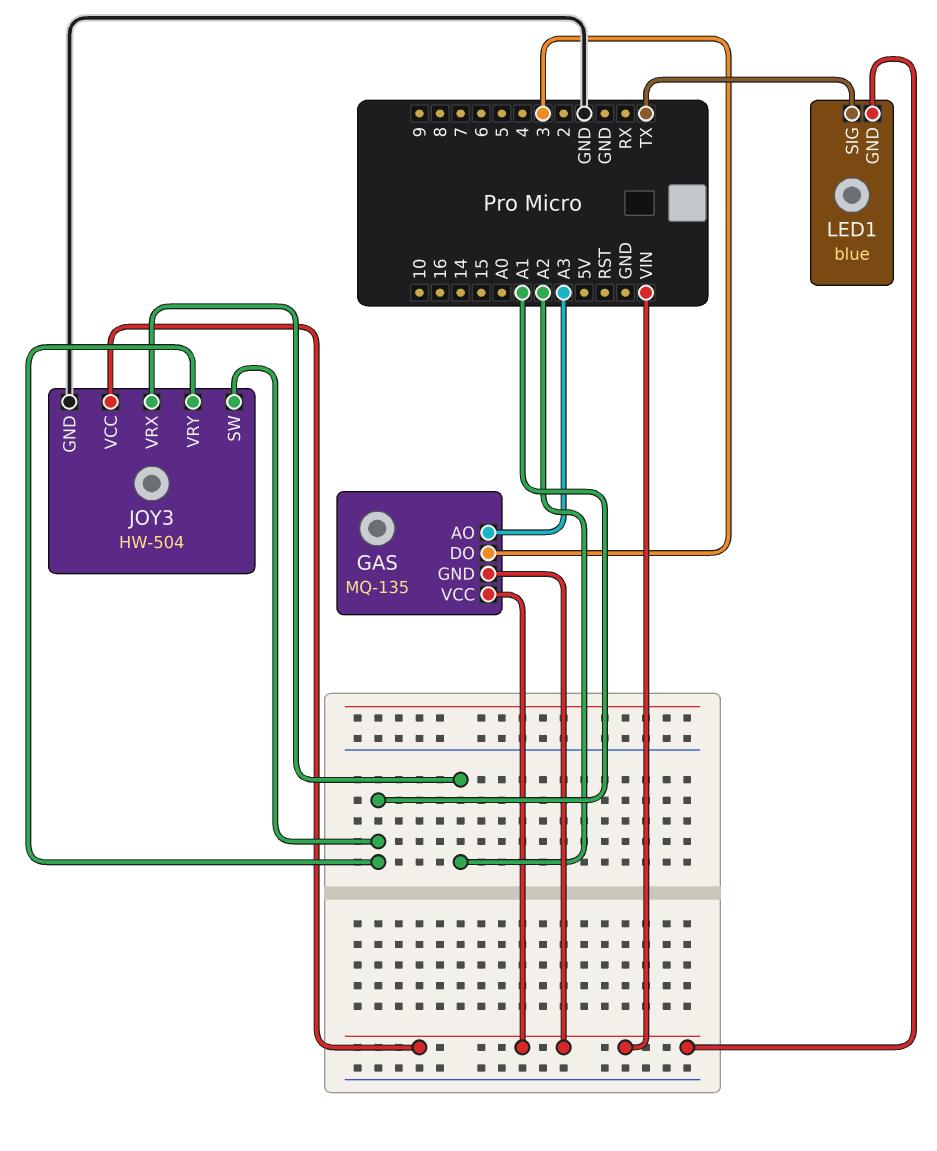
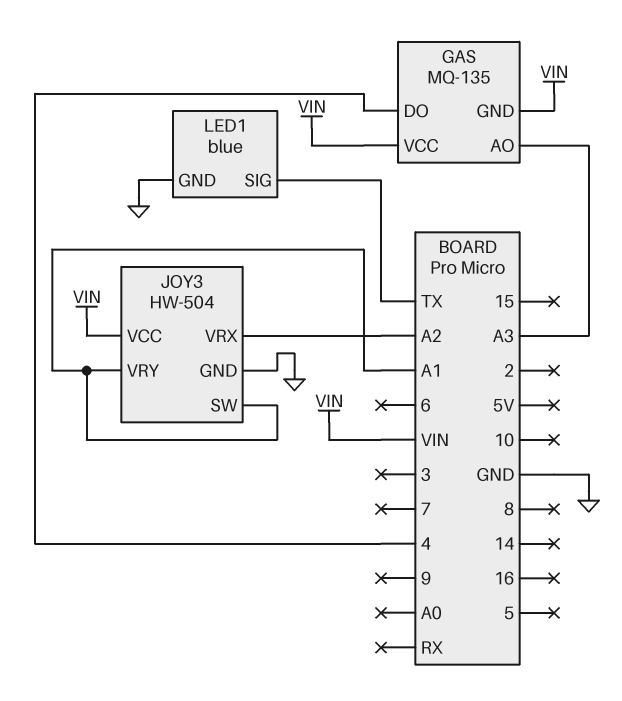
GAS pin DO: 3 -> 4
LED1 pin GND: VIN -> GND

